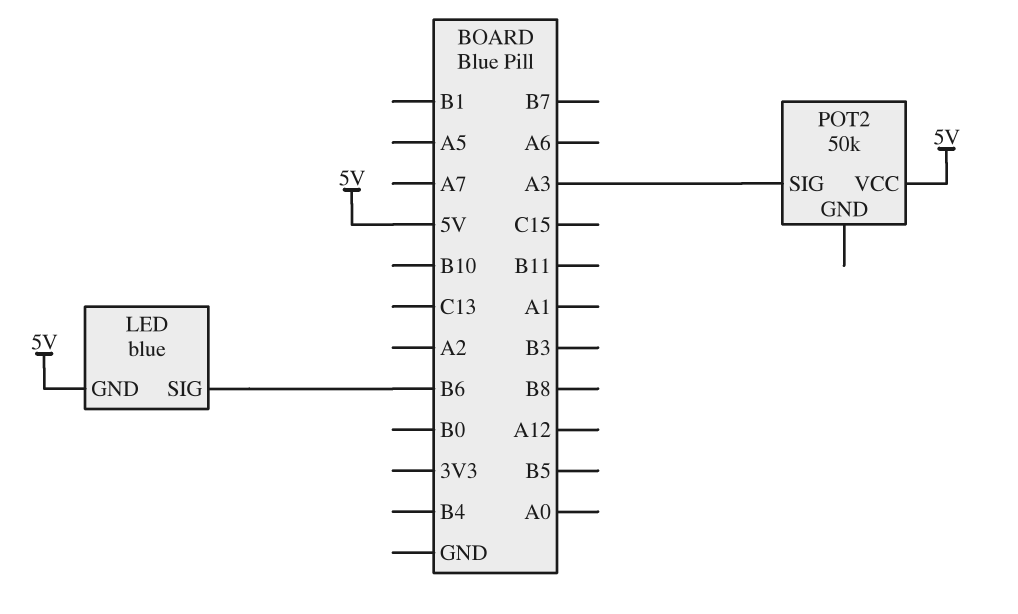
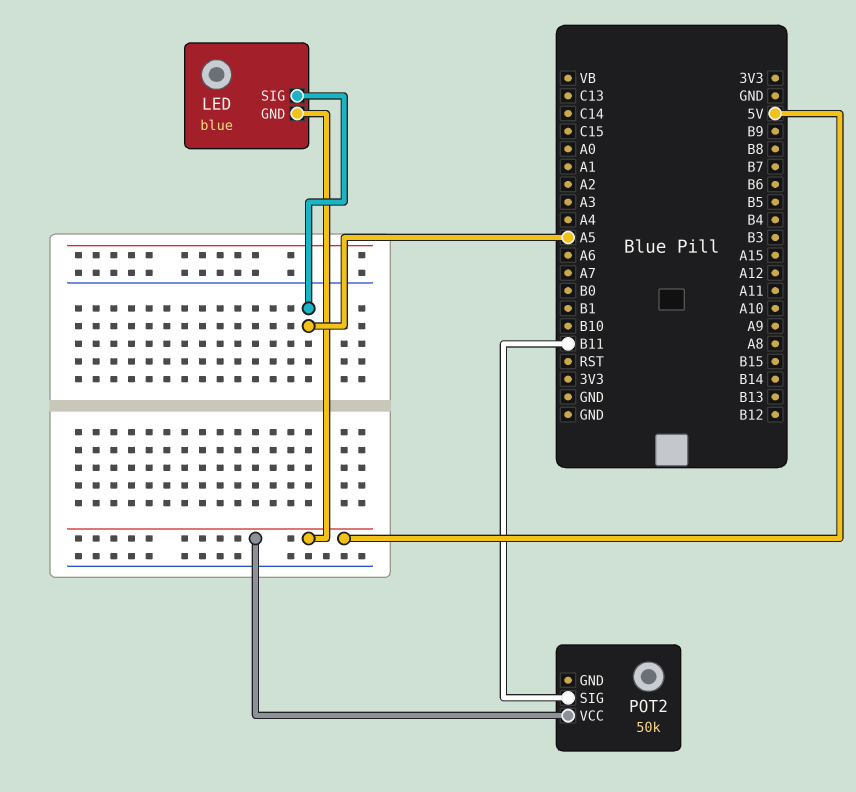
LED pin SIG: B6 -> A5
POT2 pin SIG: A3 -> B11

